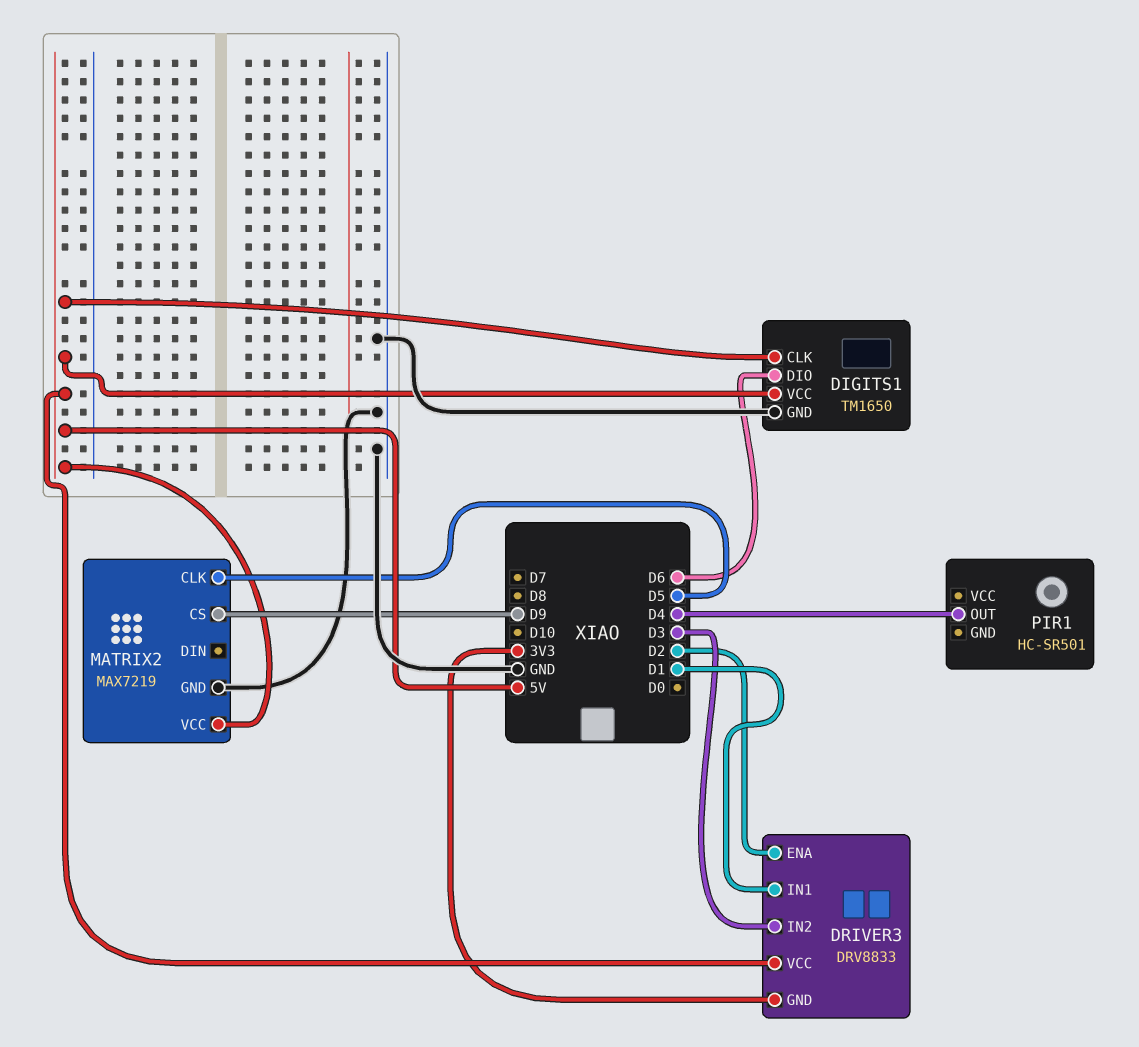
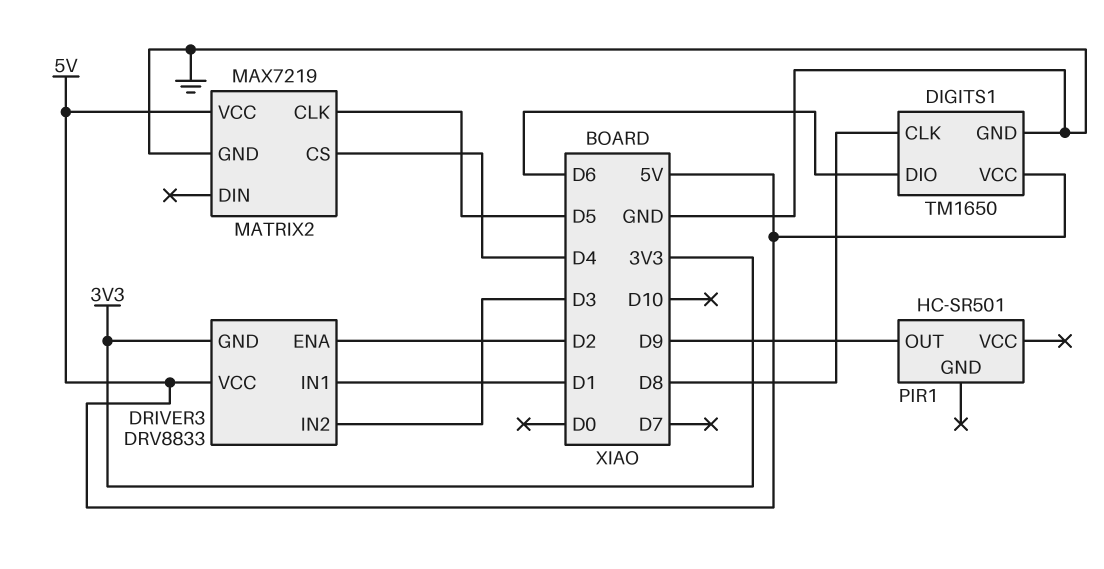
DIGITS1 pin CLK: 5V -> D8
MATRIX2 pin CS: D9 -> D4
PIR1 pin OUT: D4 -> D9

